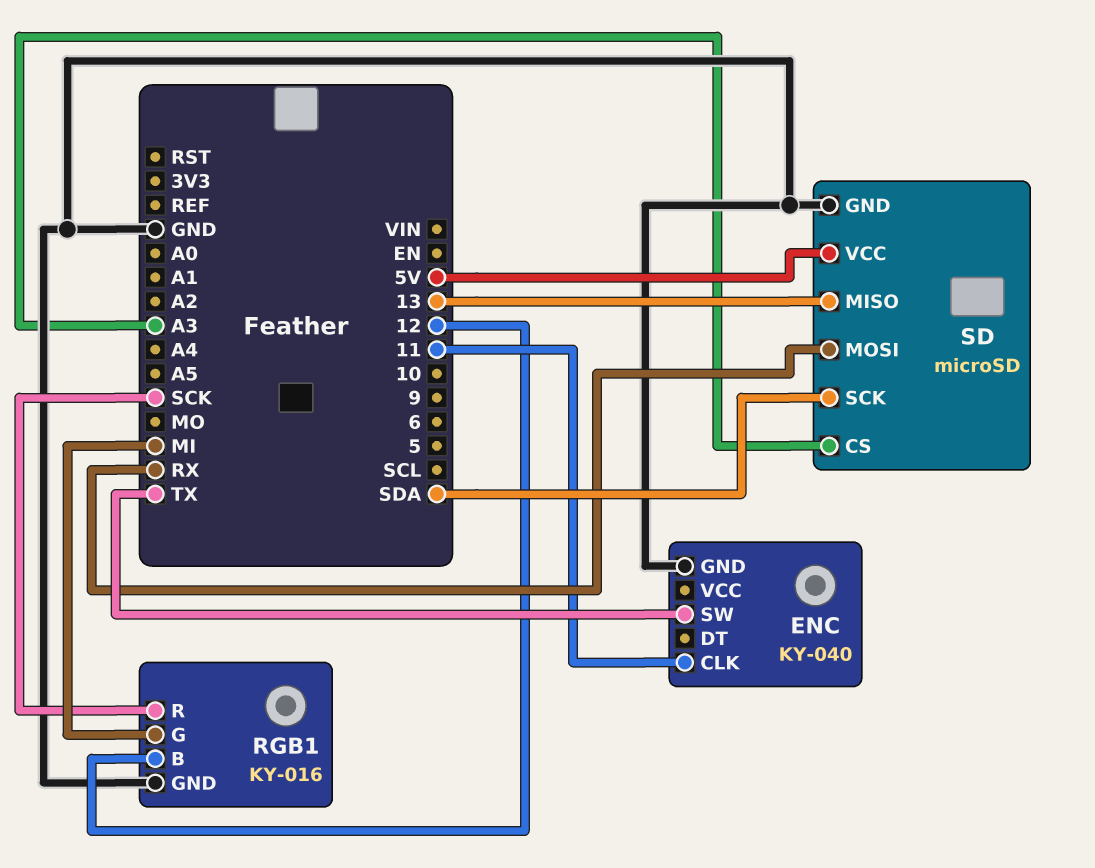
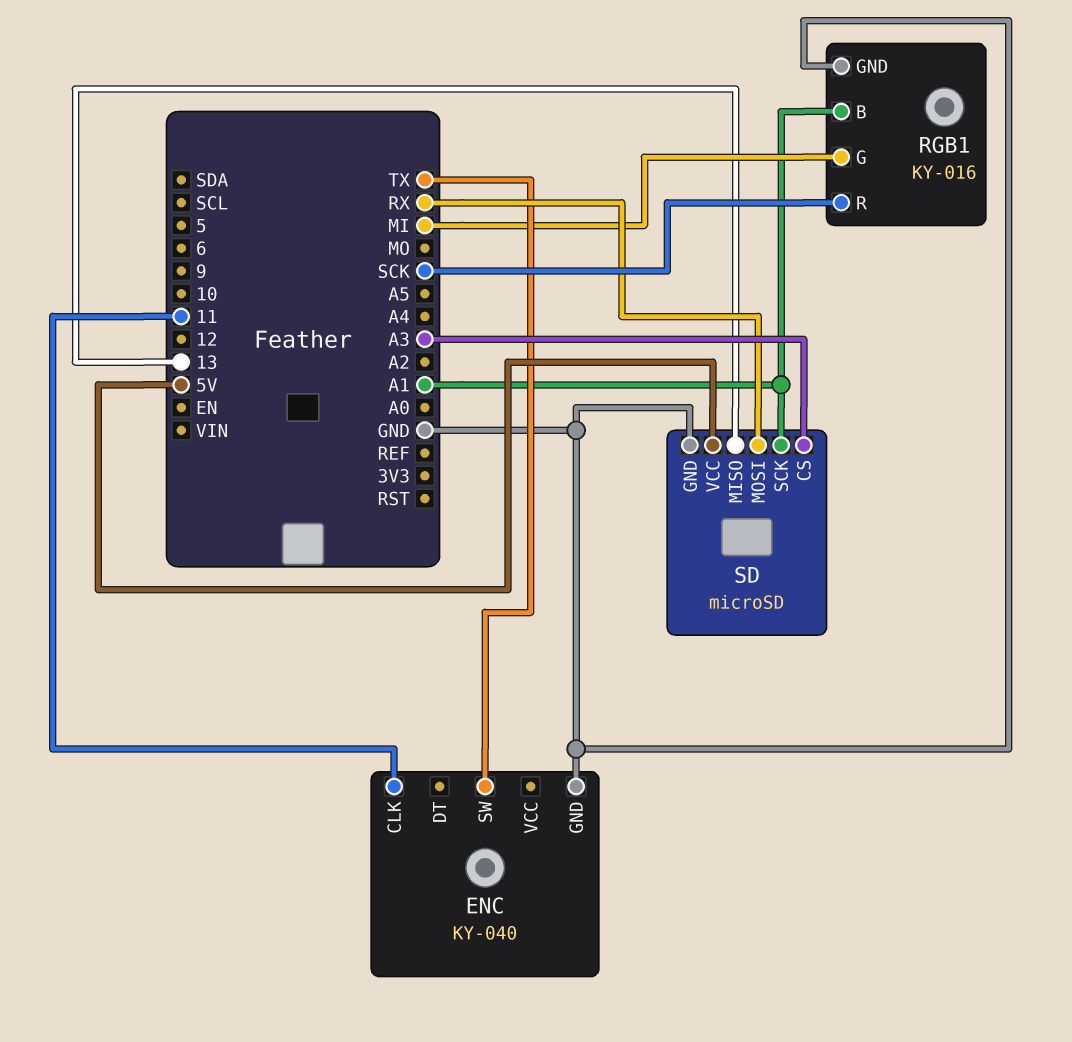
RGB1 pin B: 12 -> A1
SD pin SCK: SDA -> A1

